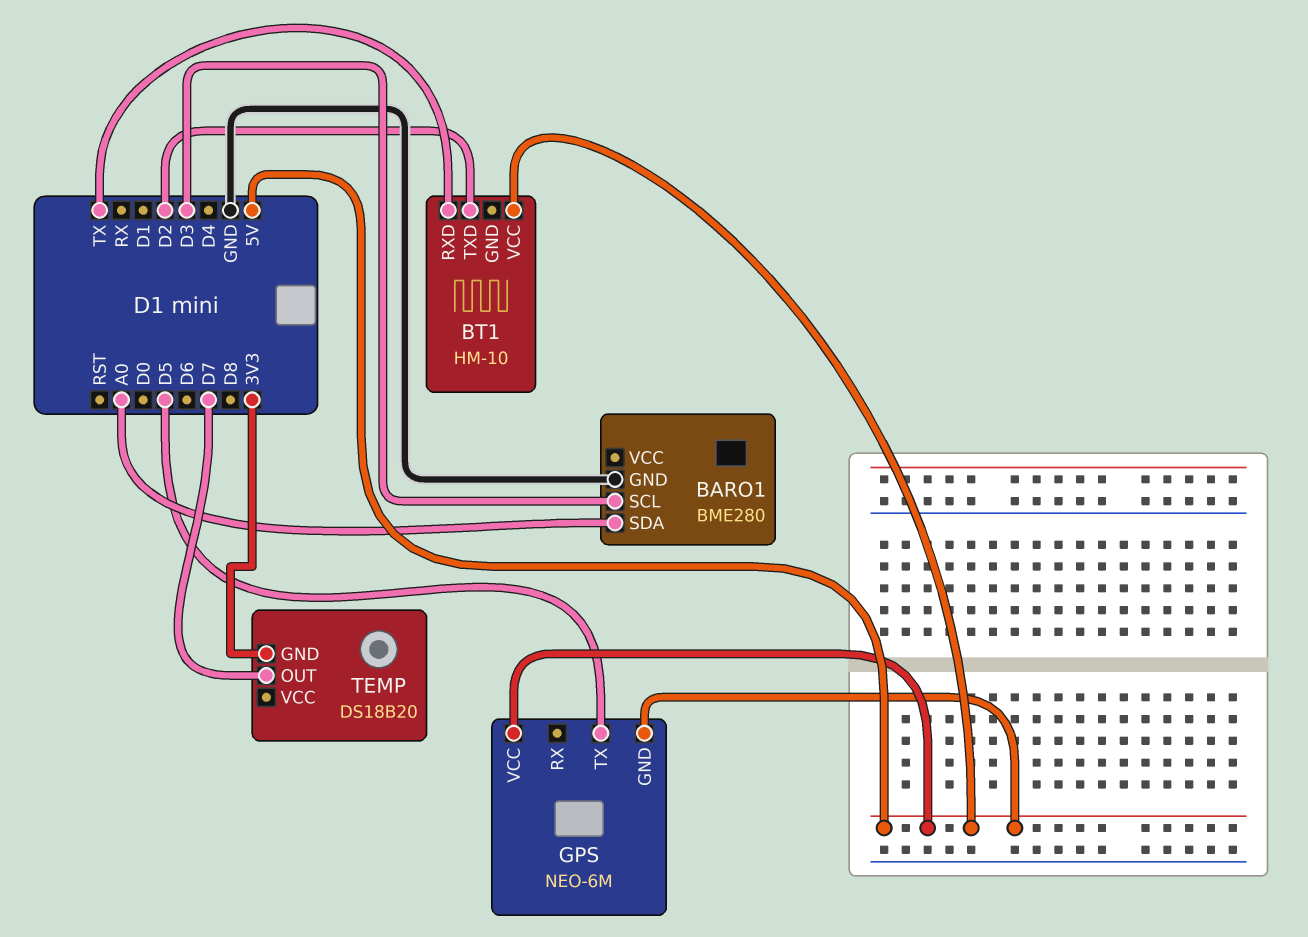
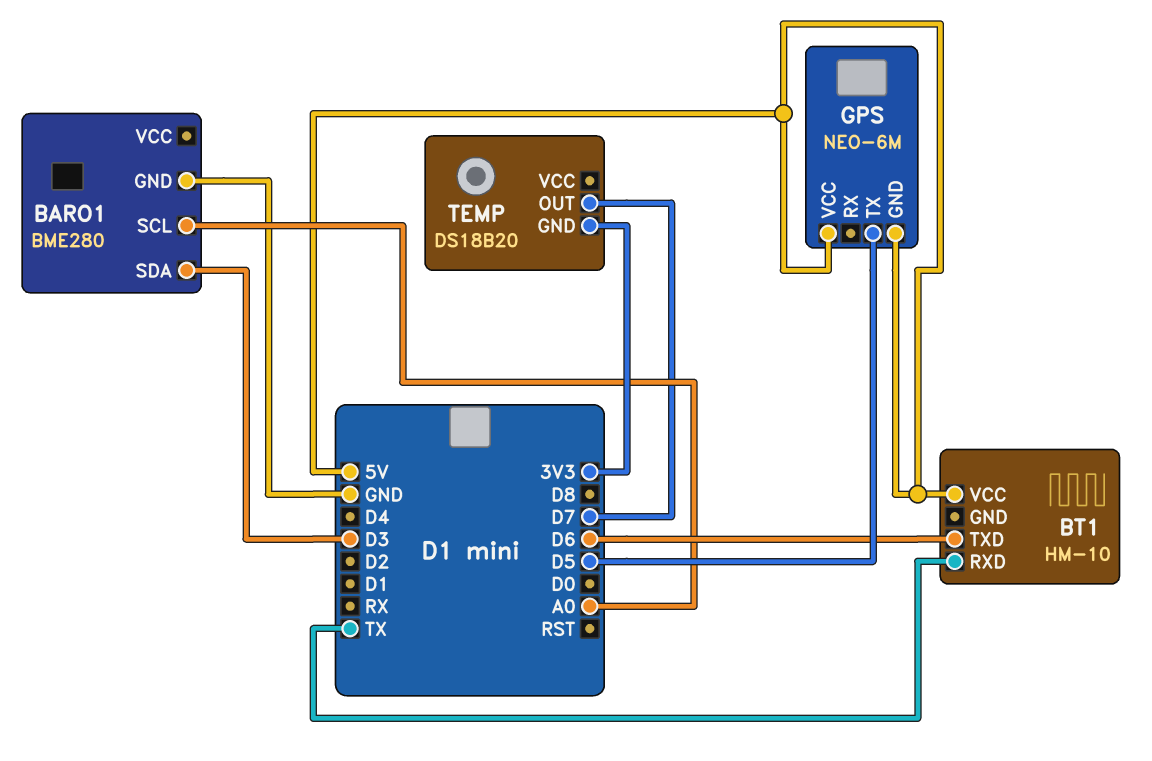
BARO1 pin SCL: D3 -> A0
BARO1 pin SDA: A0 -> D3
BT1 pin TXD: D2 -> D6

